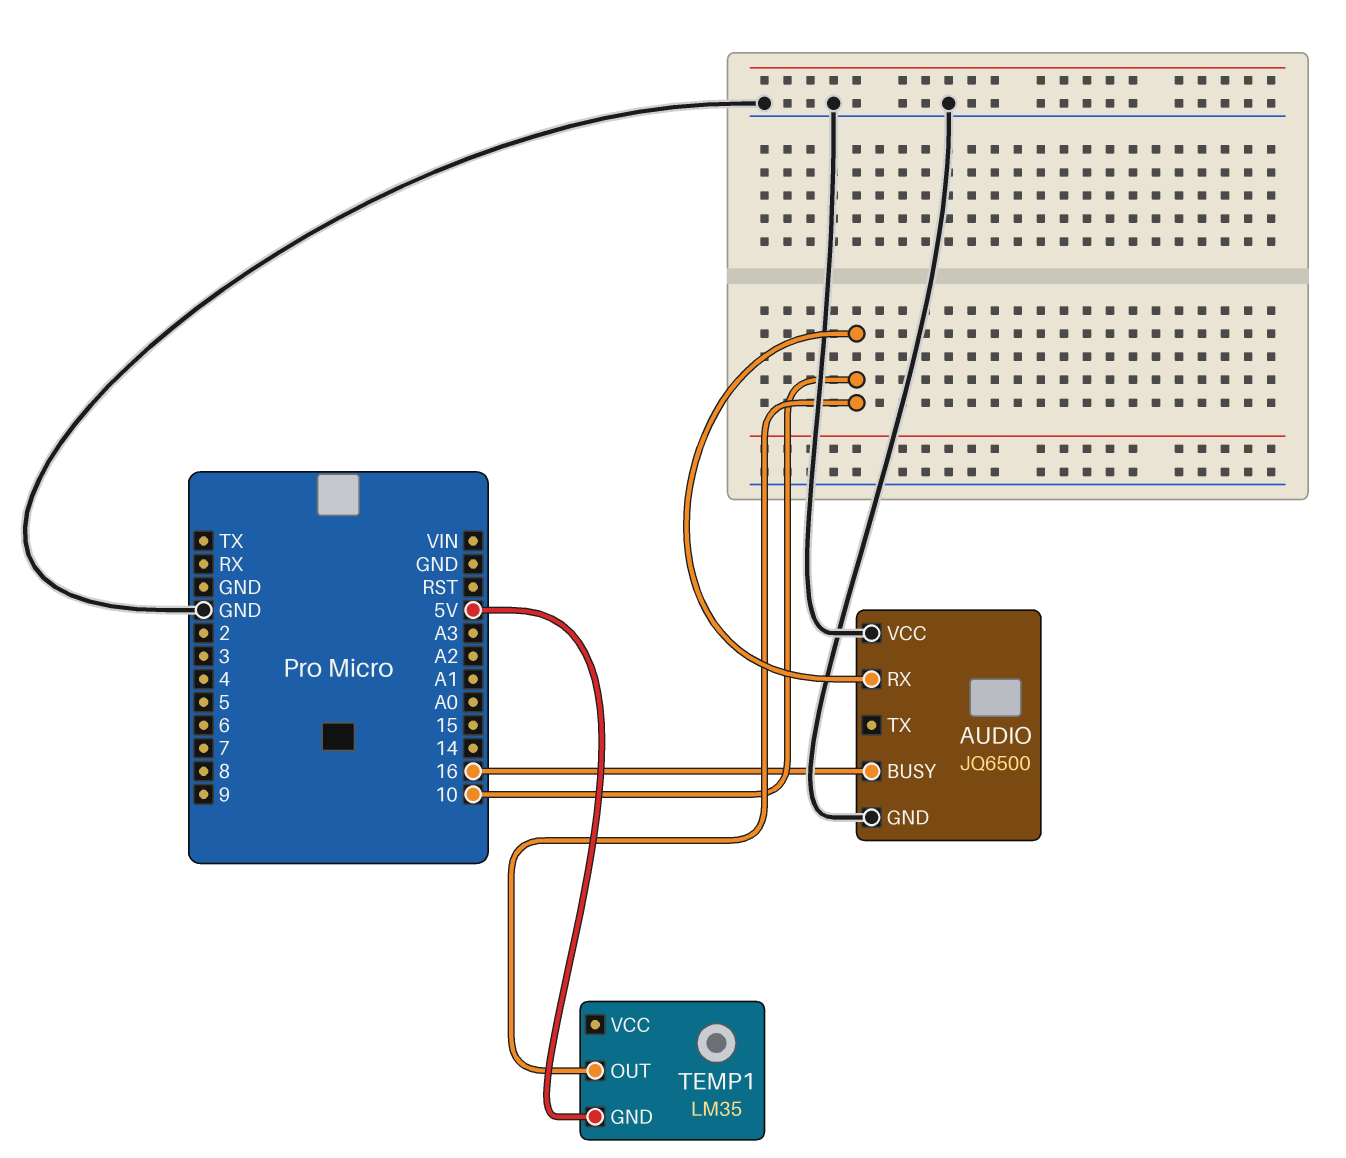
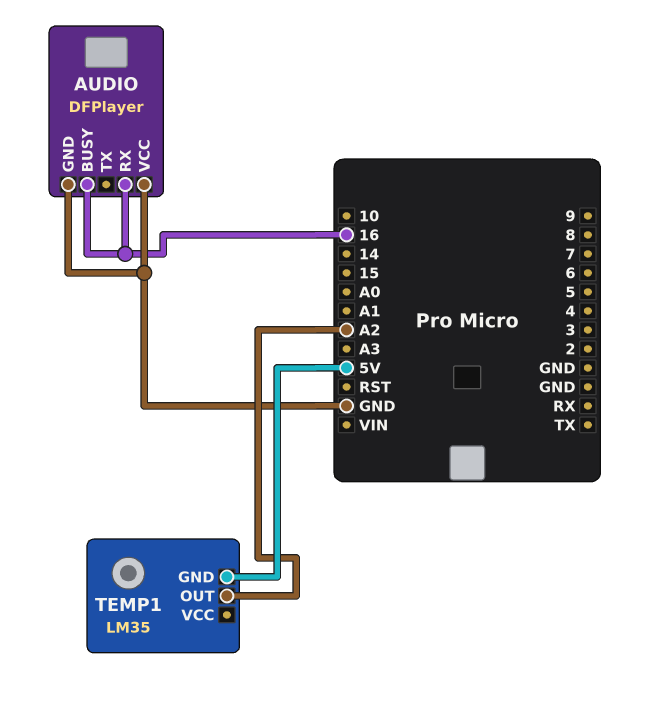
AUDIO: JQ6500 -> DFPlayer
AUDIO pin RX: 10 -> 16
TEMP1 pin OUT: 10 -> A2

